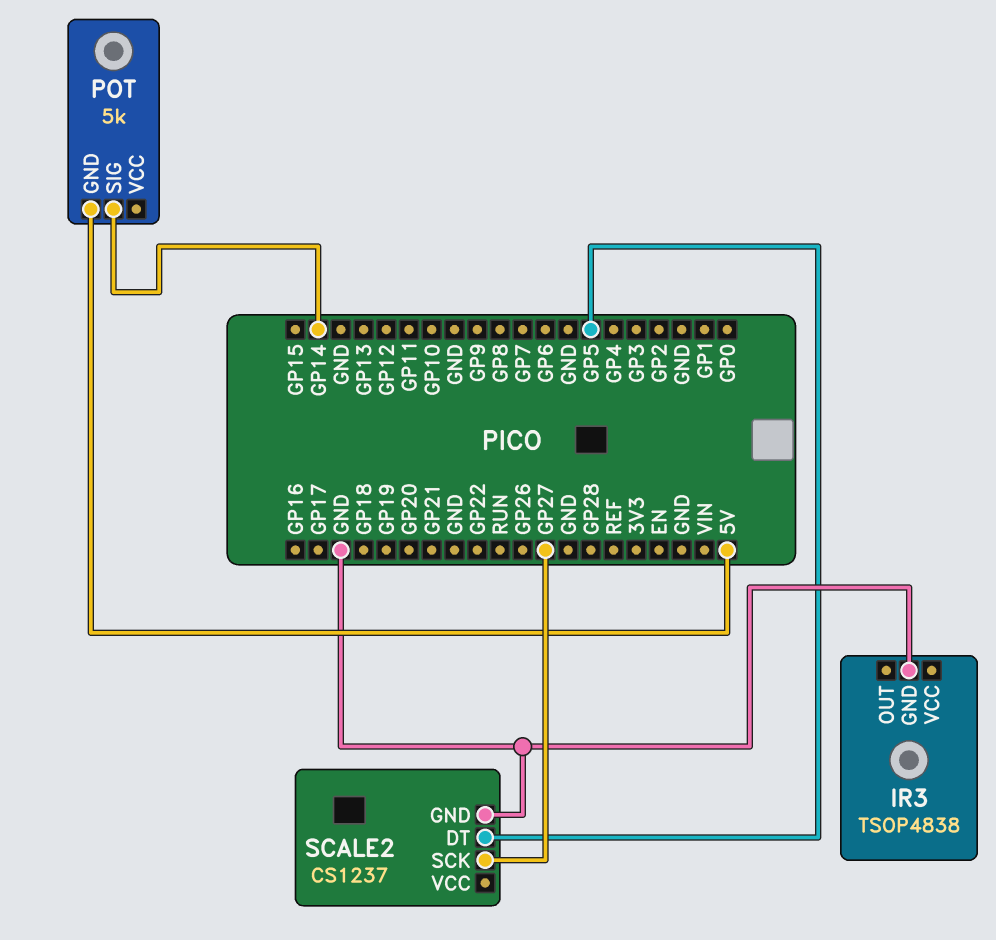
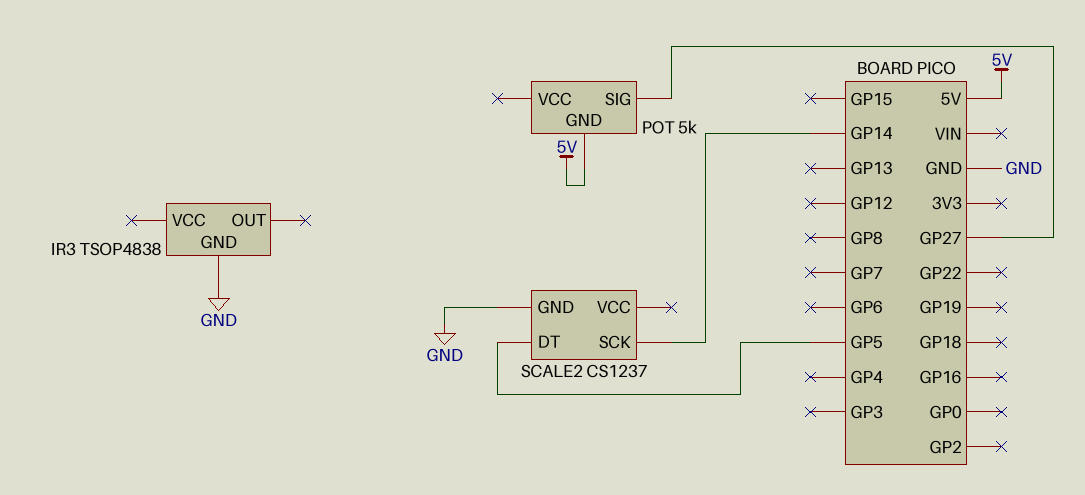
POT pin SIG: GP14 -> GP27
SCALE2 pin SCK: GP27 -> GP14

